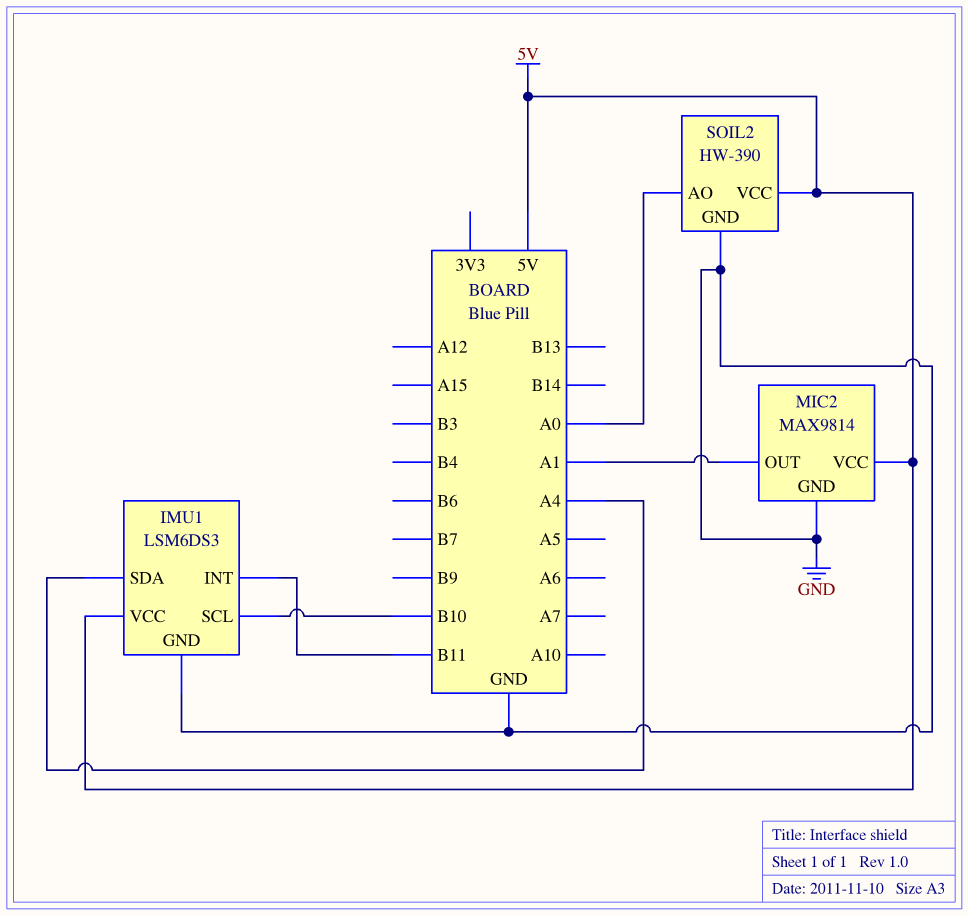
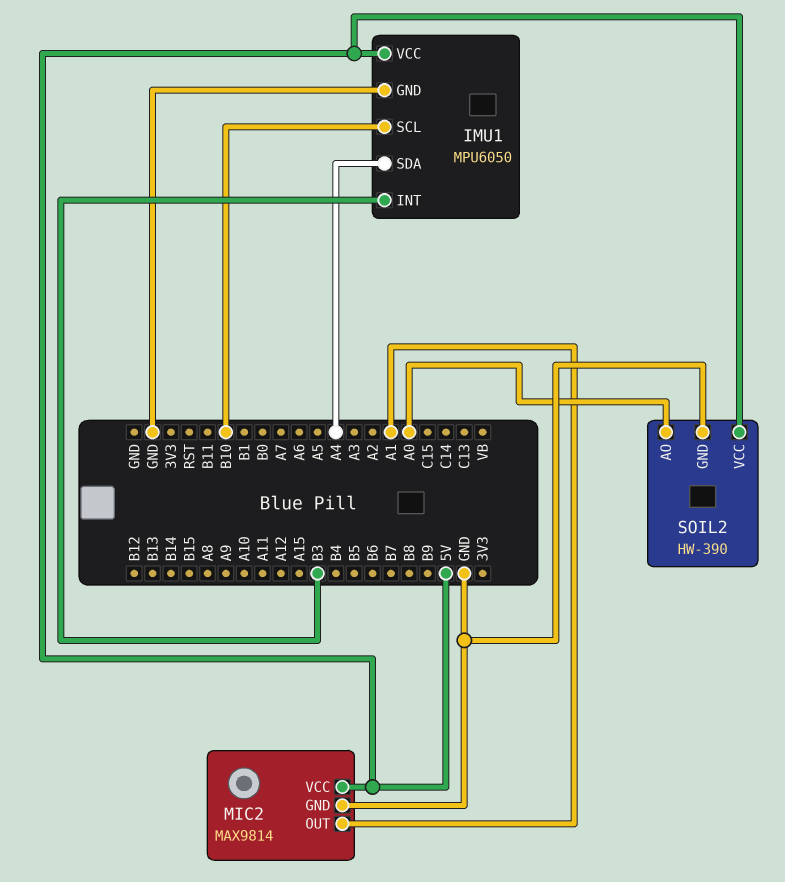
IMU1: LSM6DS3 -> MPU6050
IMU1 pin INT: B11 -> B3

